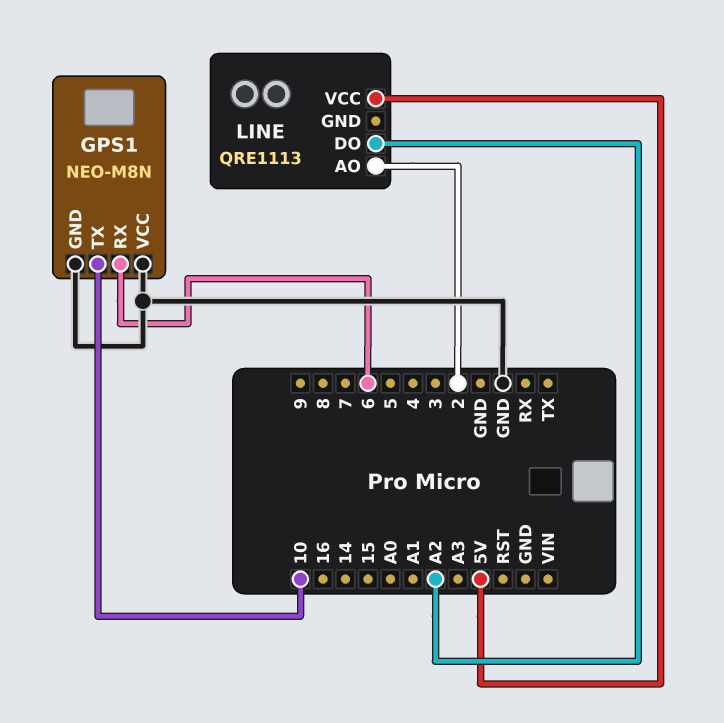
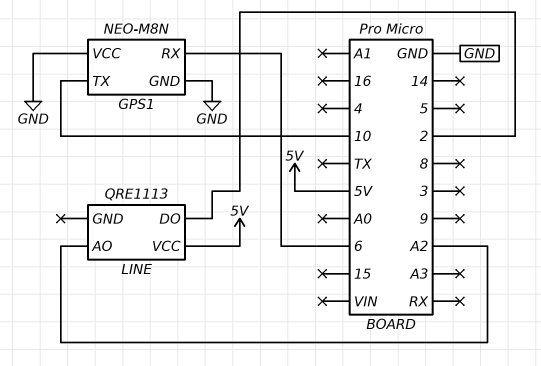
LINE pin AO: 2 -> A2
LINE pin DO: A2 -> 2

